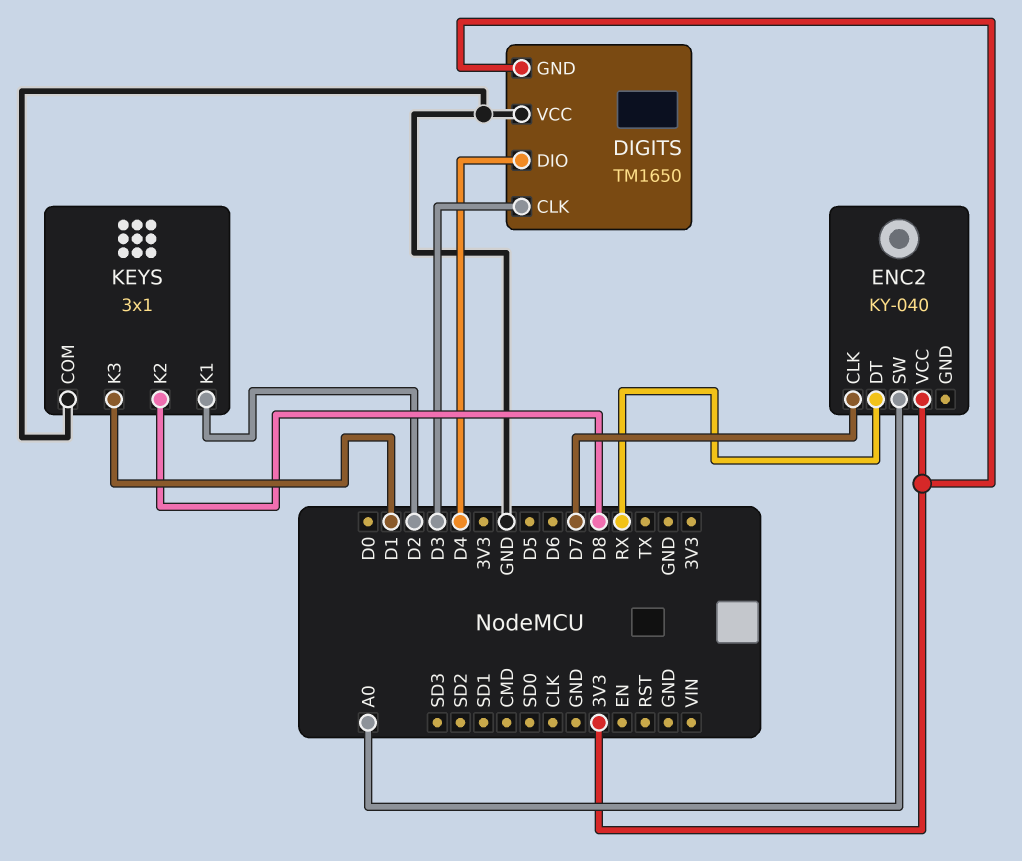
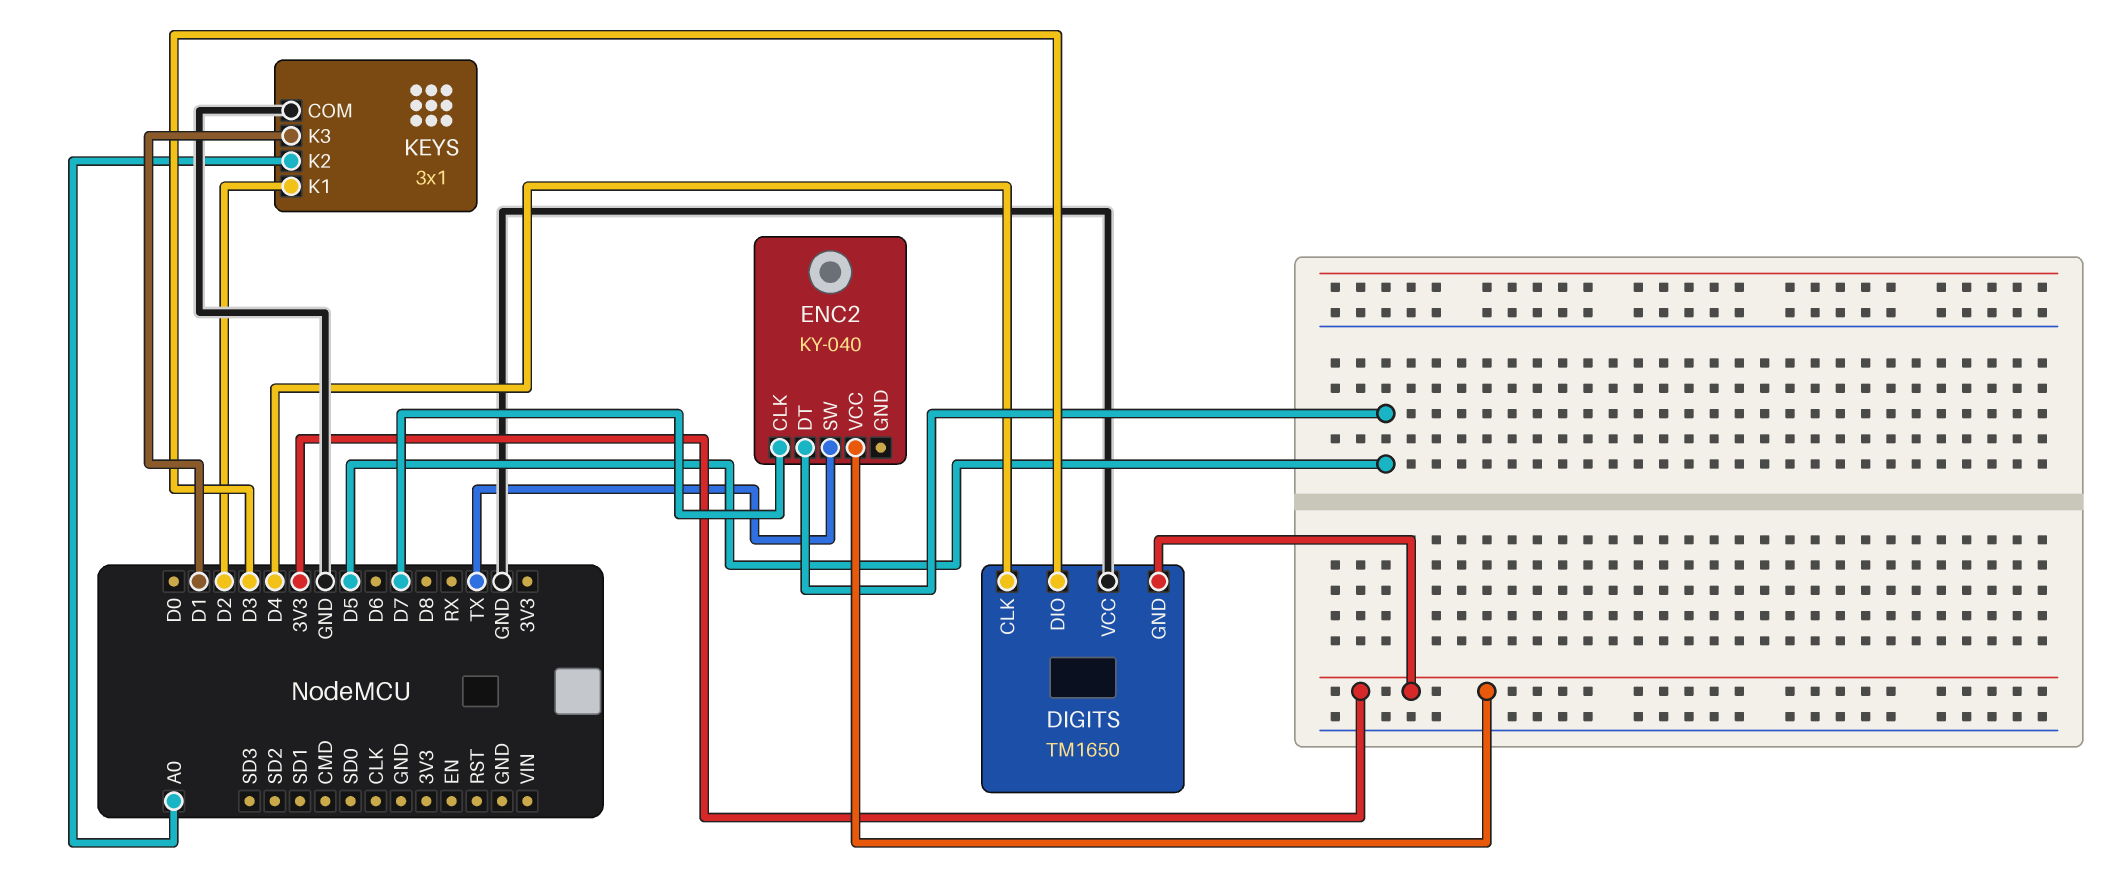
DIGITS pin CLK: D3 -> D4
DIGITS pin DIO: D4 -> D3
ENC2 pin DT: RX -> D5
ENC2 pin SW: A0 -> TX
KEYS pin K2: D8 -> A0

